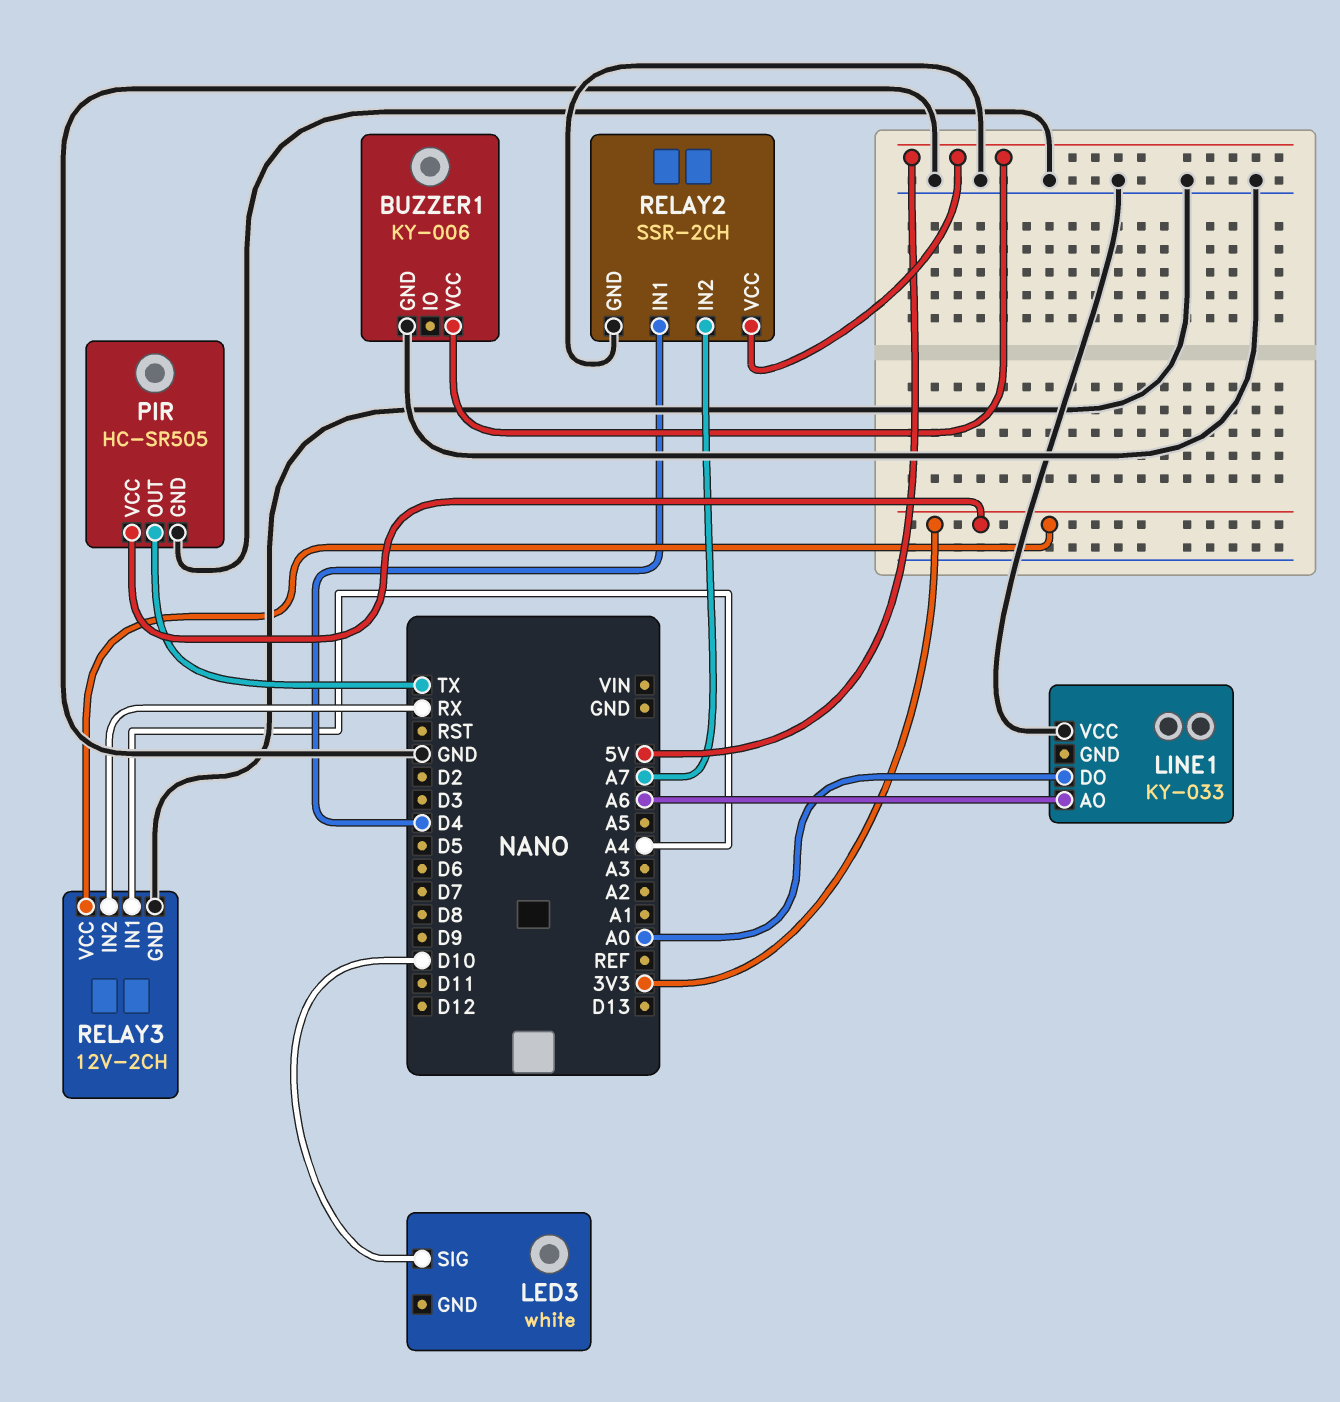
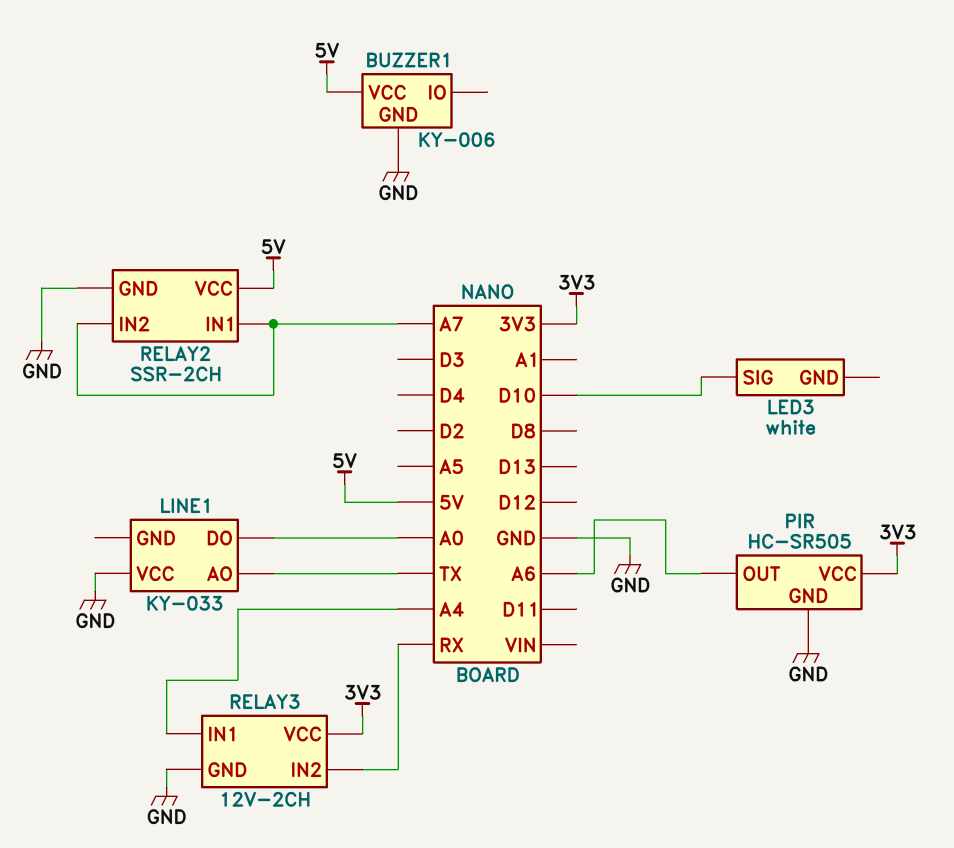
LINE1 pin AO: A6 -> TX
PIR pin OUT: TX -> A6
RELAY2 pin IN1: D4 -> A7

